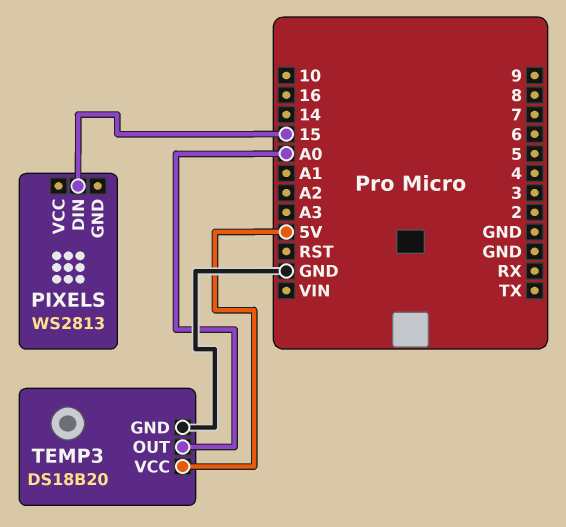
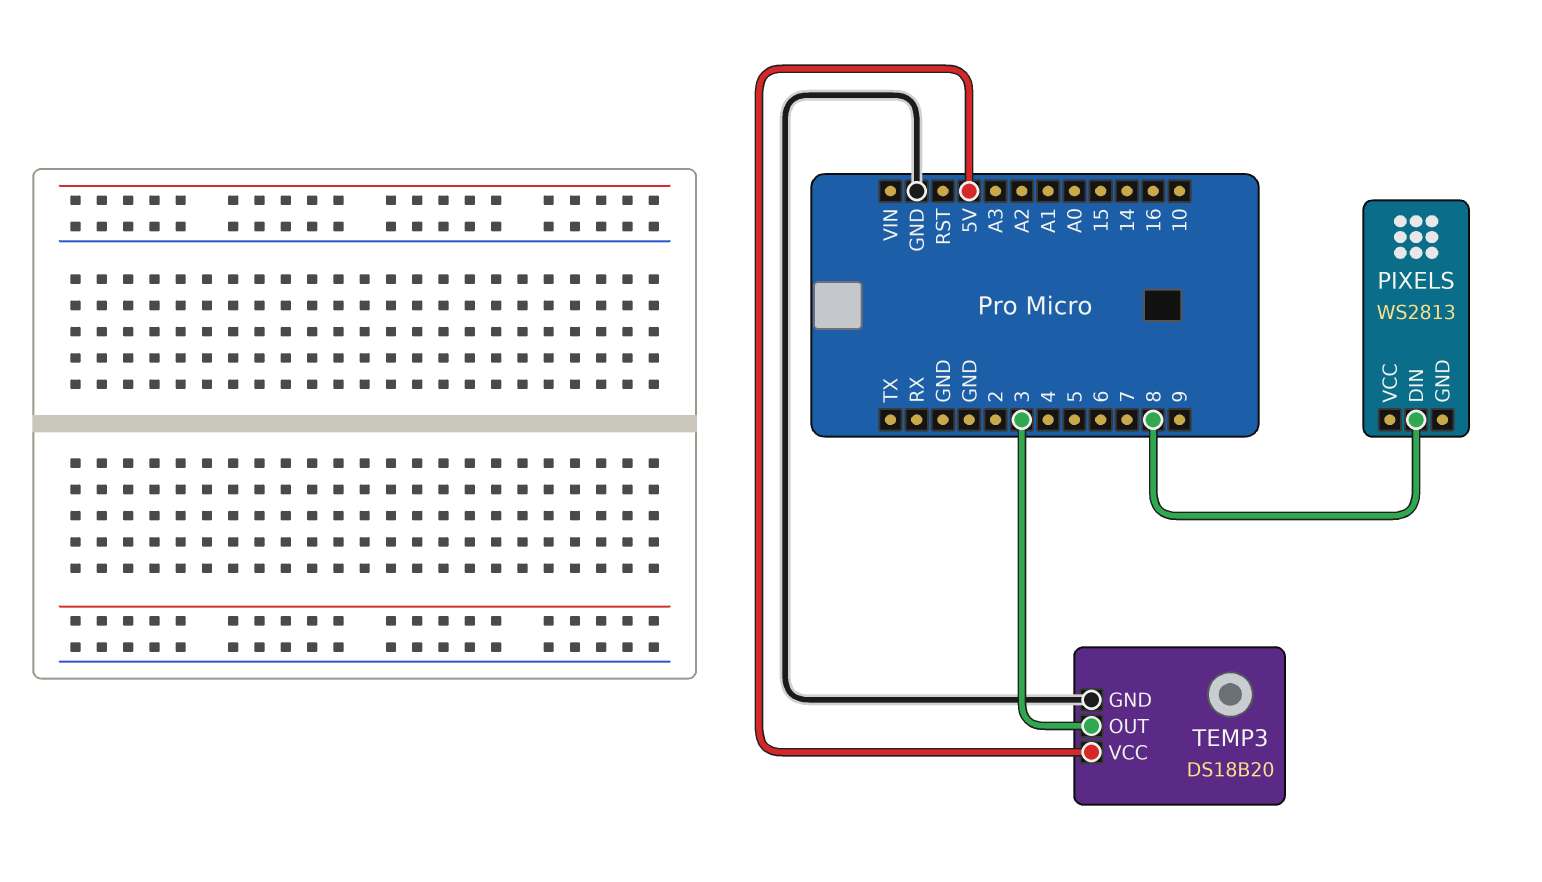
PIXELS pin DIN: 15 -> 8
TEMP3 pin OUT: A0 -> 3

